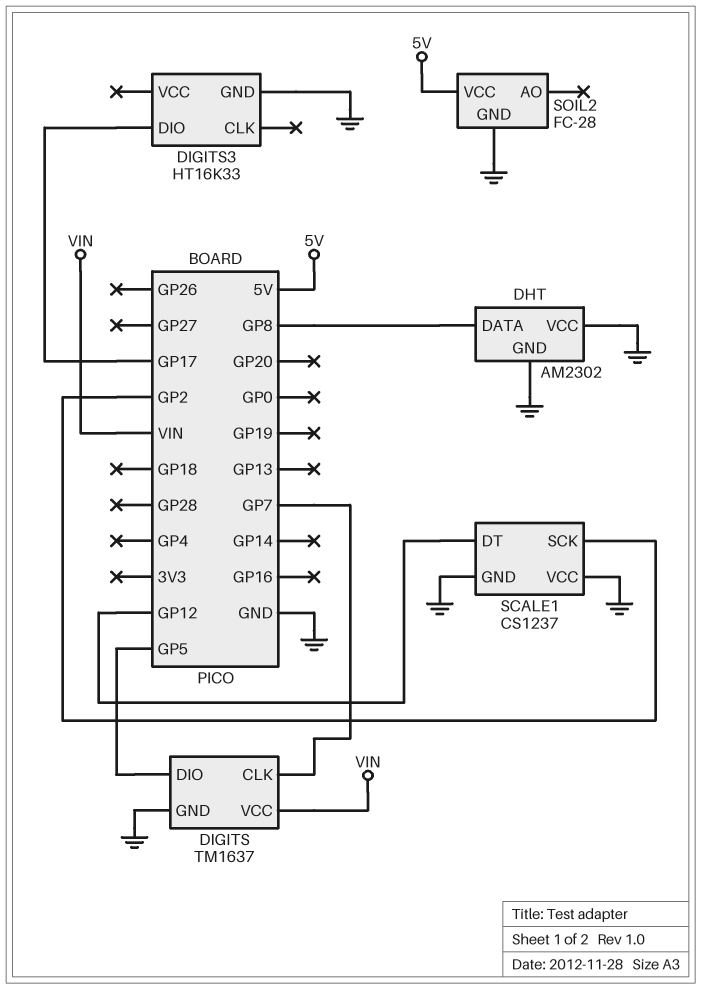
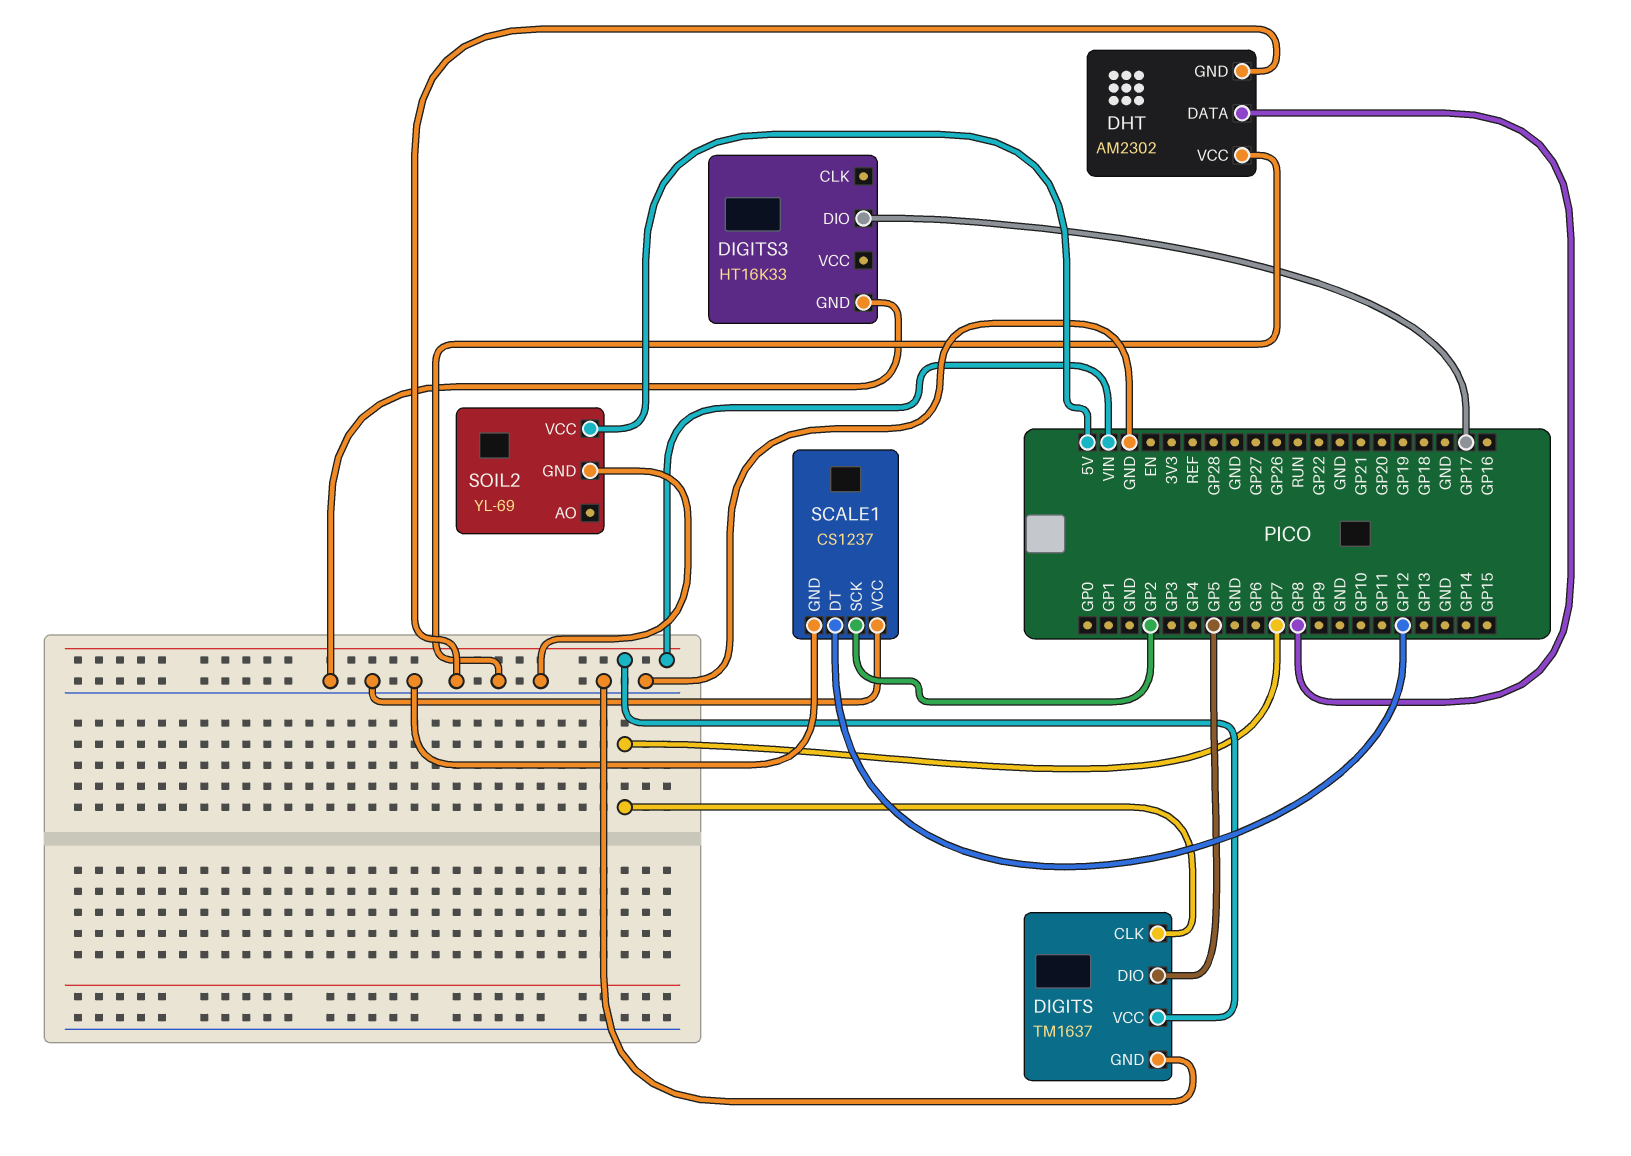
SOIL2: FC-28 -> YL-69

